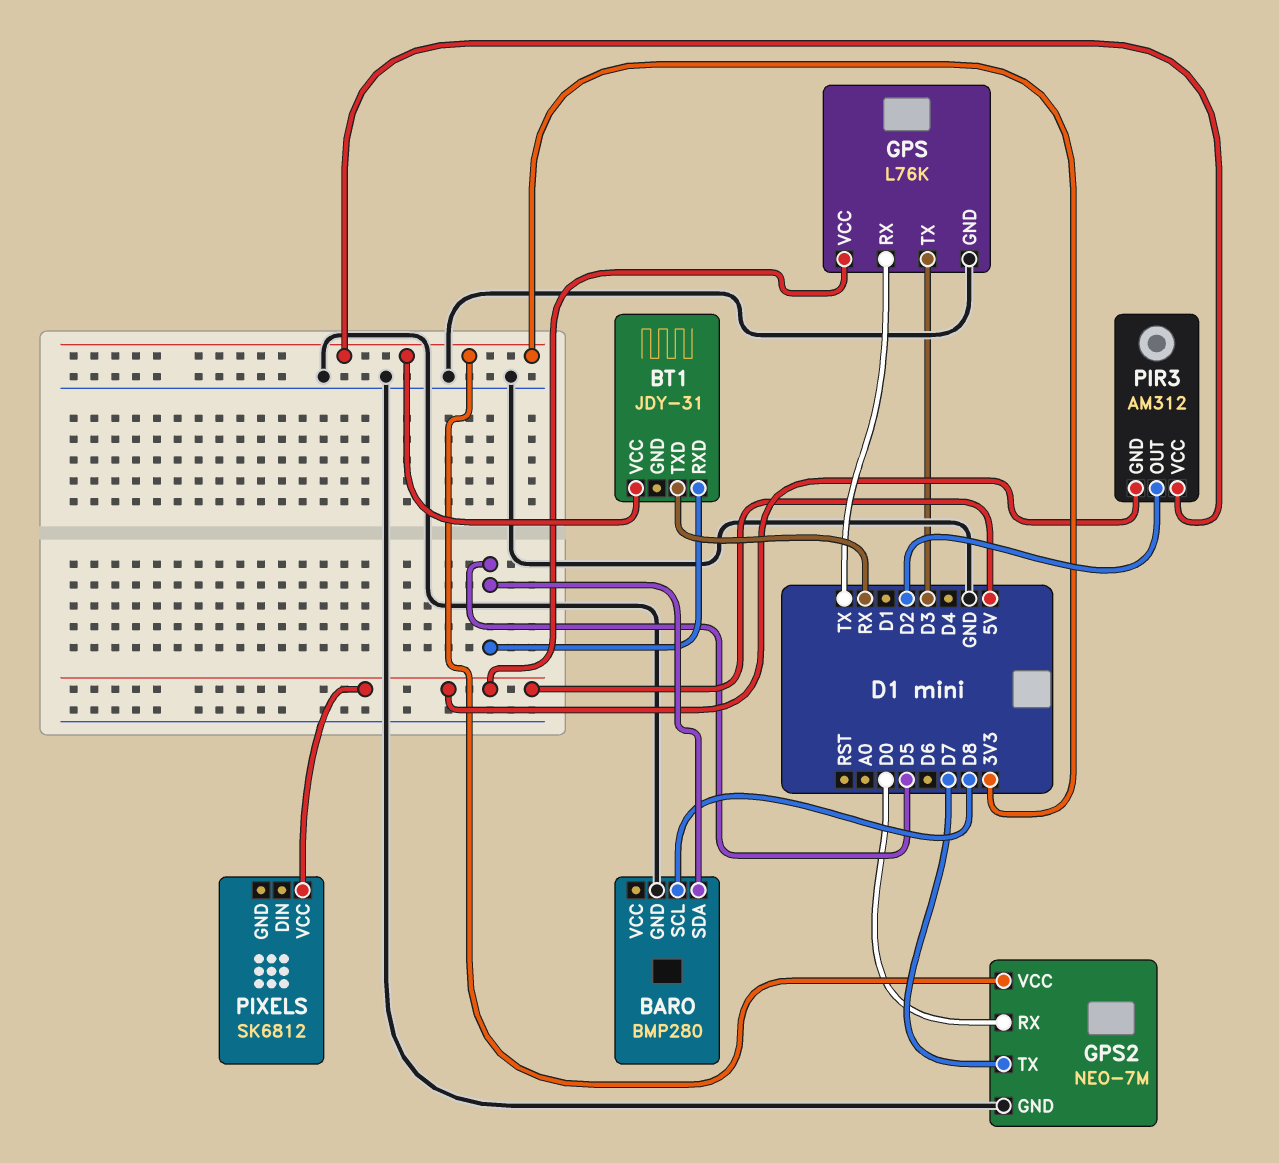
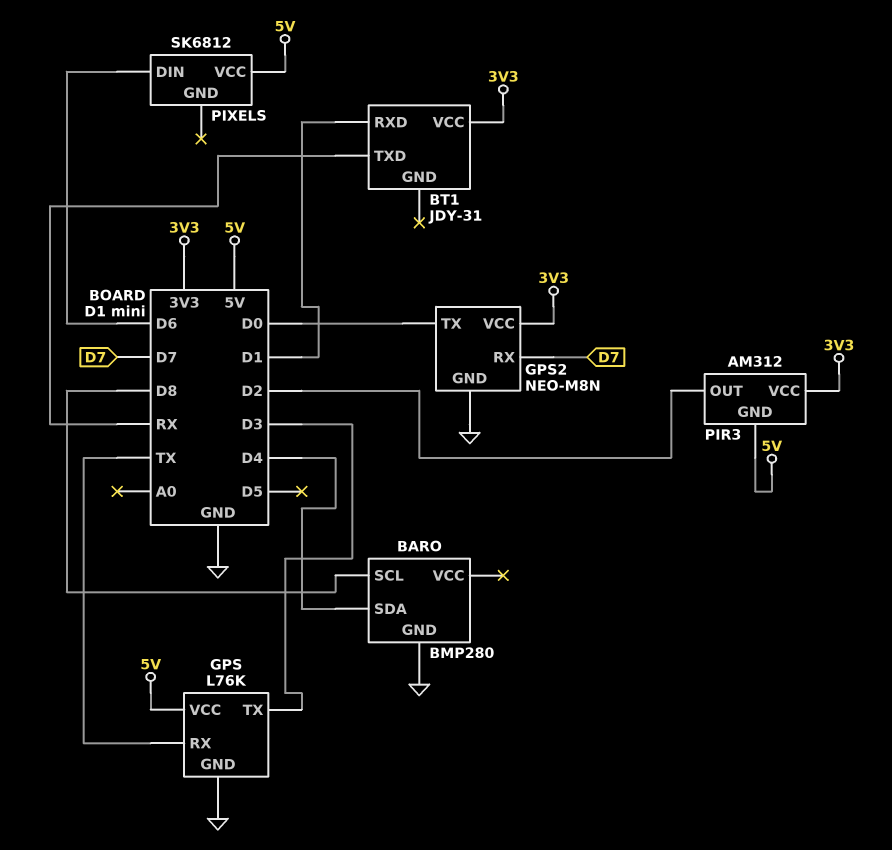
BARO pin SDA: D5 -> D4
BT1 pin RXD: D5 -> D1
GPS2: NEO-7M -> NEO-M8N
GPS2 pin RX: D0 -> D7
GPS2 pin TX: D7 -> D0
PIXELS pin DIN: none -> D6

